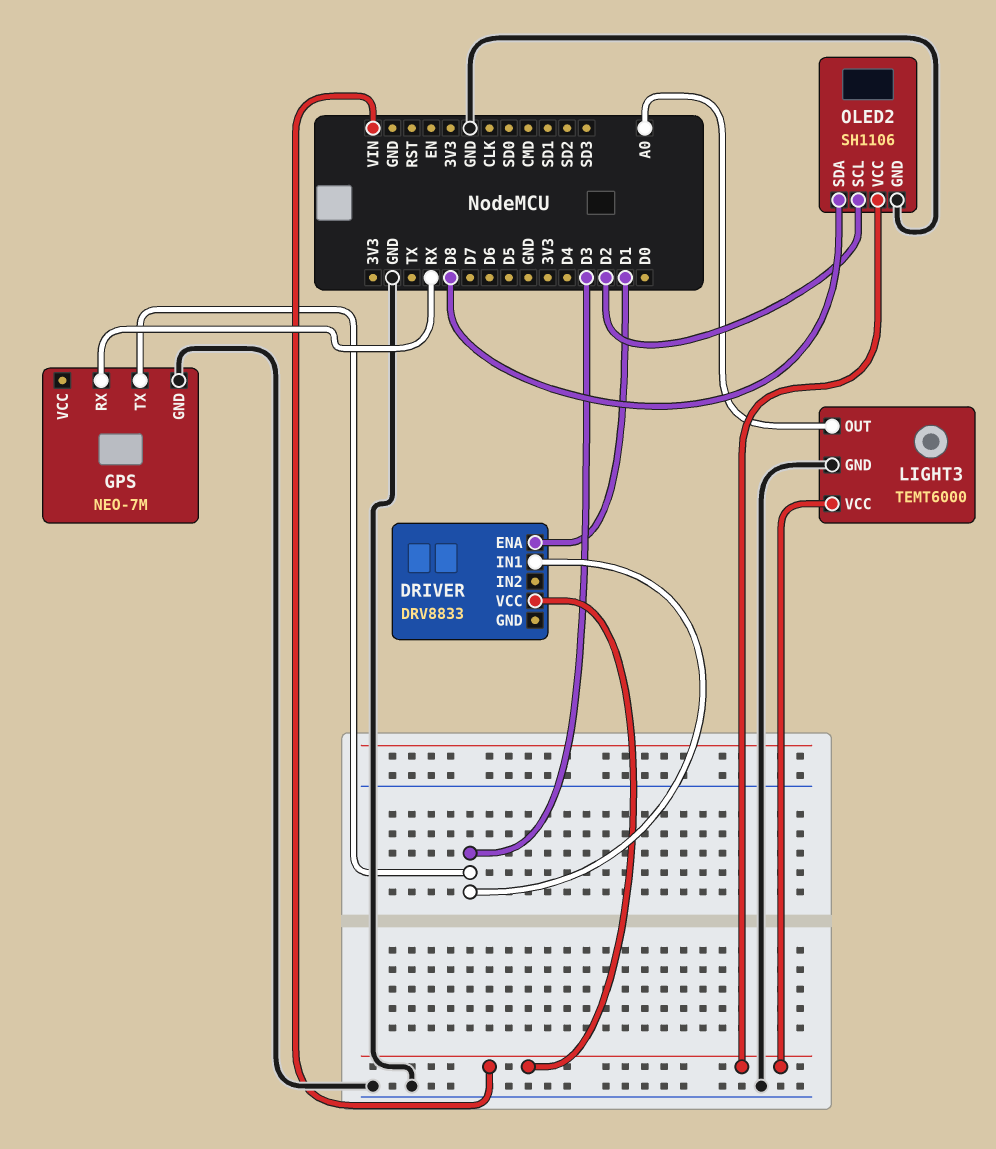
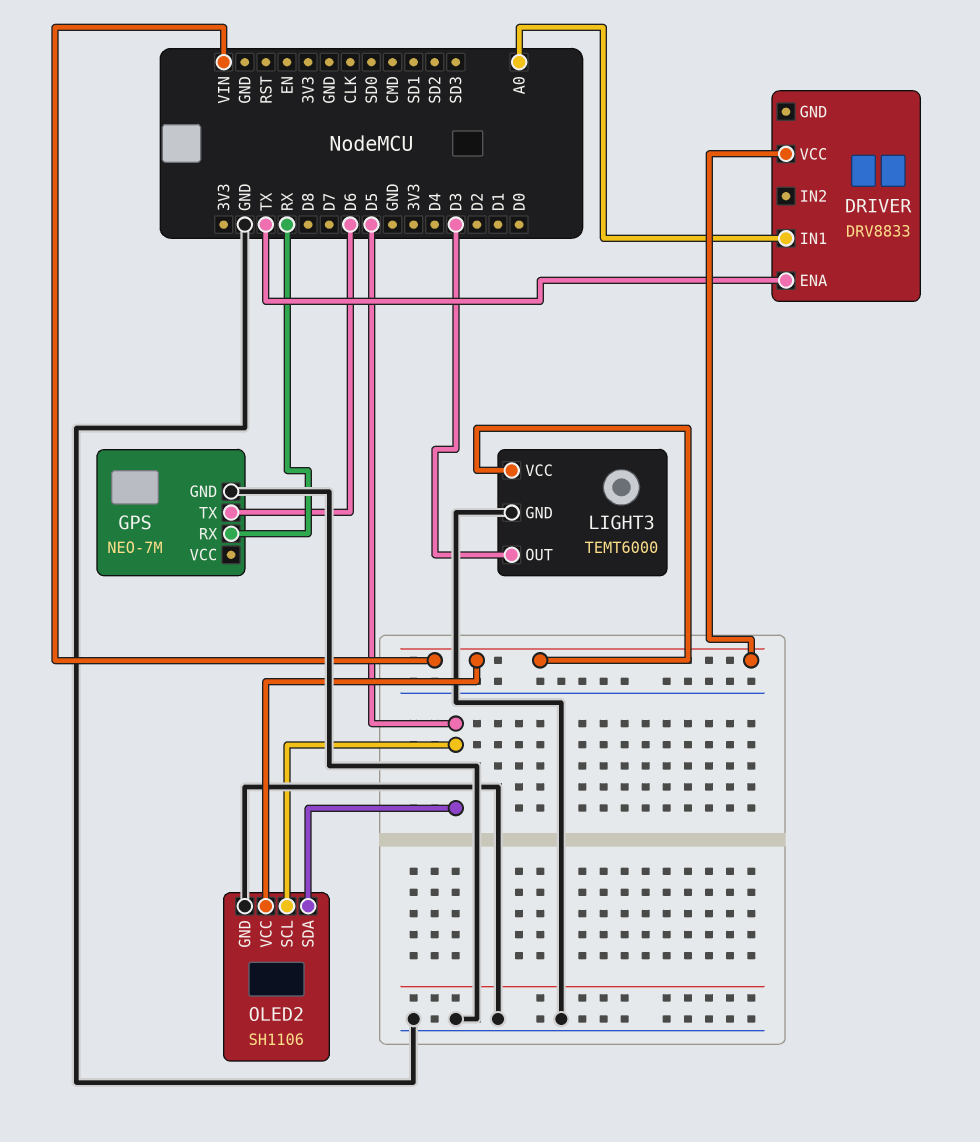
DRIVER pin ENA: D1 -> TX
DRIVER pin IN1: D3 -> A0
GPS pin TX: D3 -> D6
LIGHT3 pin OUT: A0 -> D3
OLED2 pin SCL: D2 -> D5
OLED2 pin SDA: D8 -> D5

